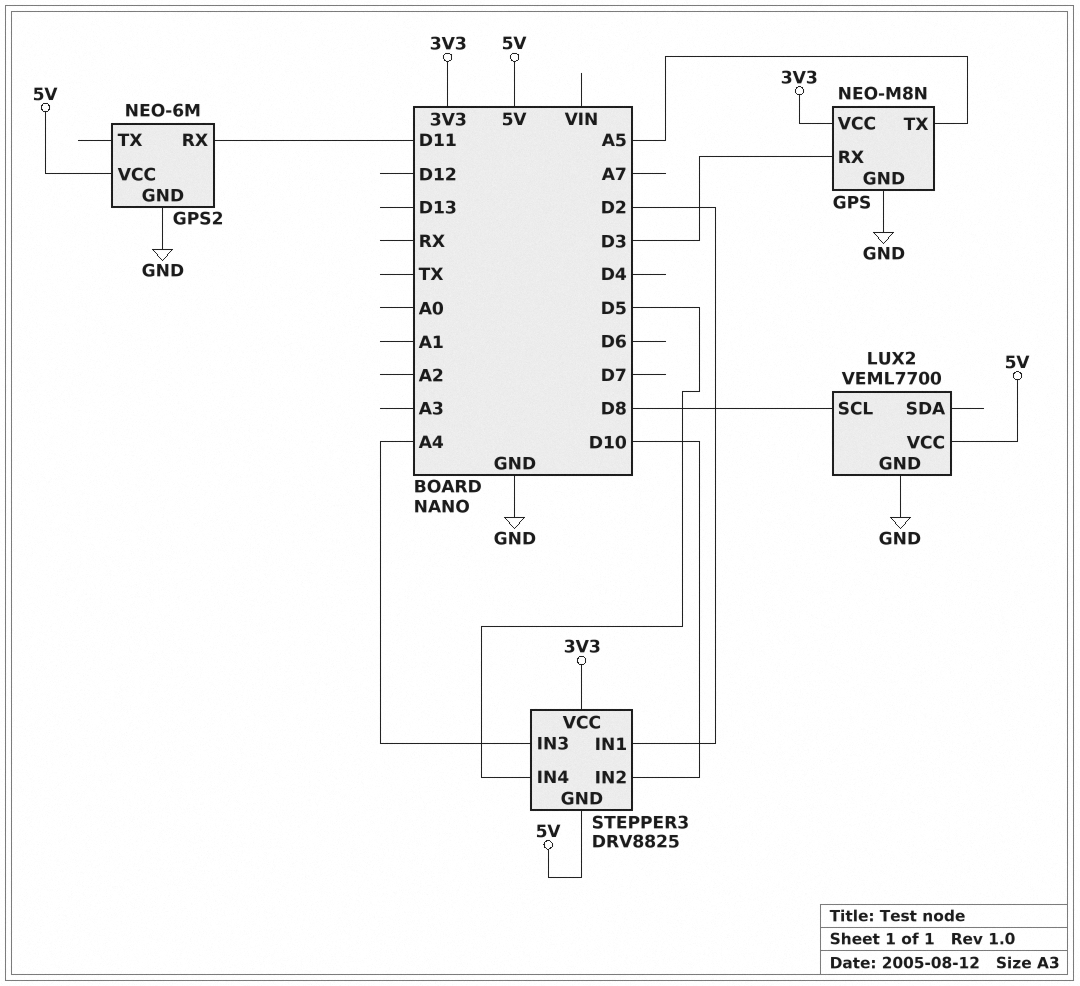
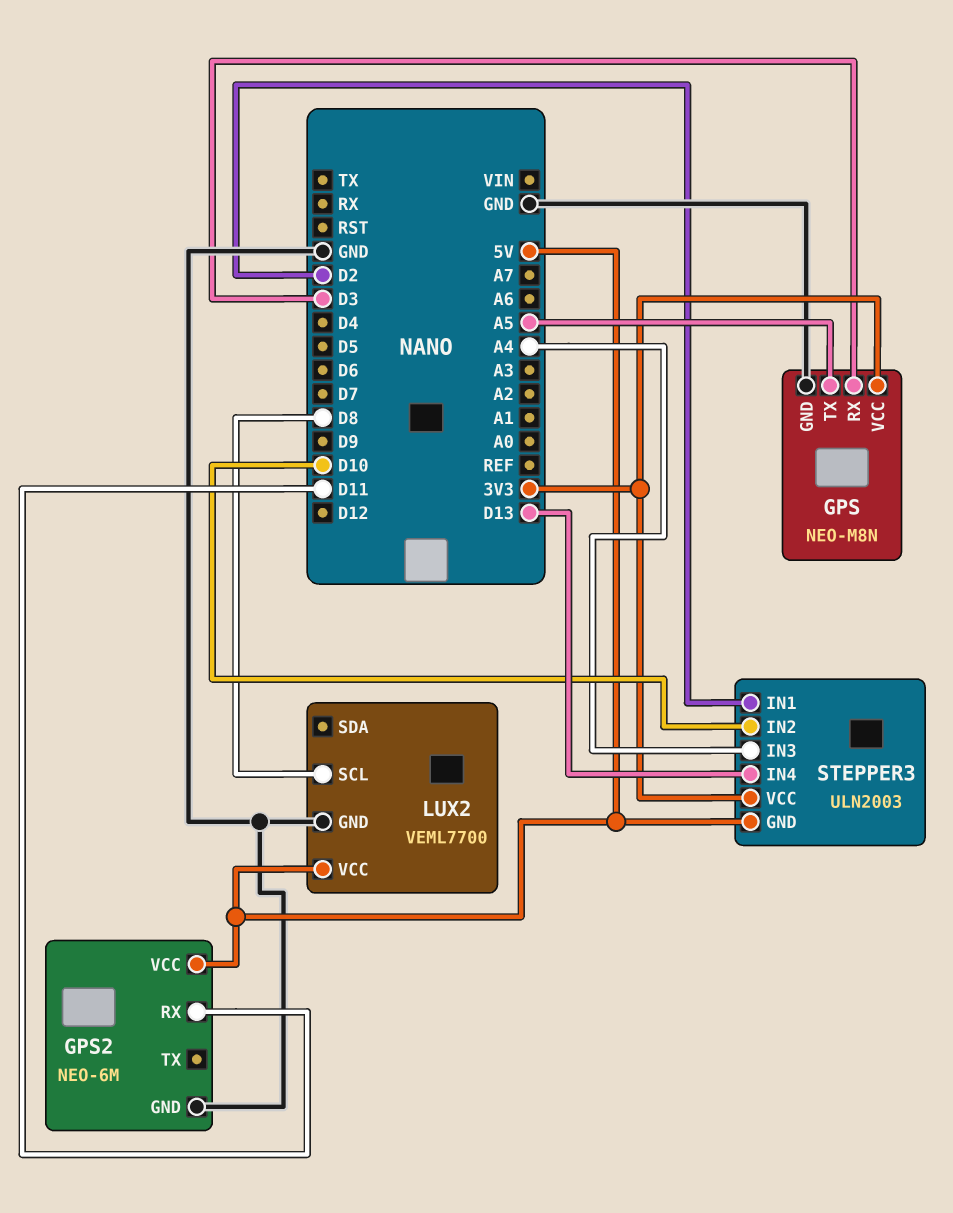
STEPPER3: DRV8825 -> ULN2003
STEPPER3 pin IN4: D5 -> D13

